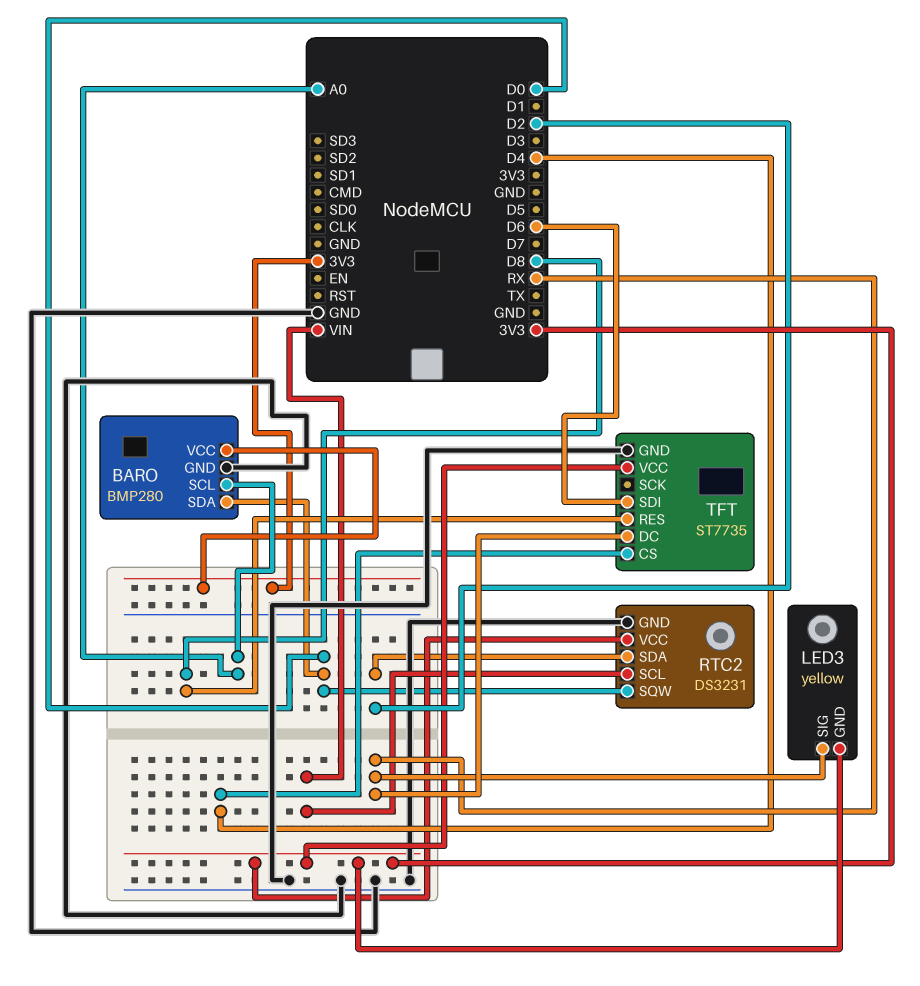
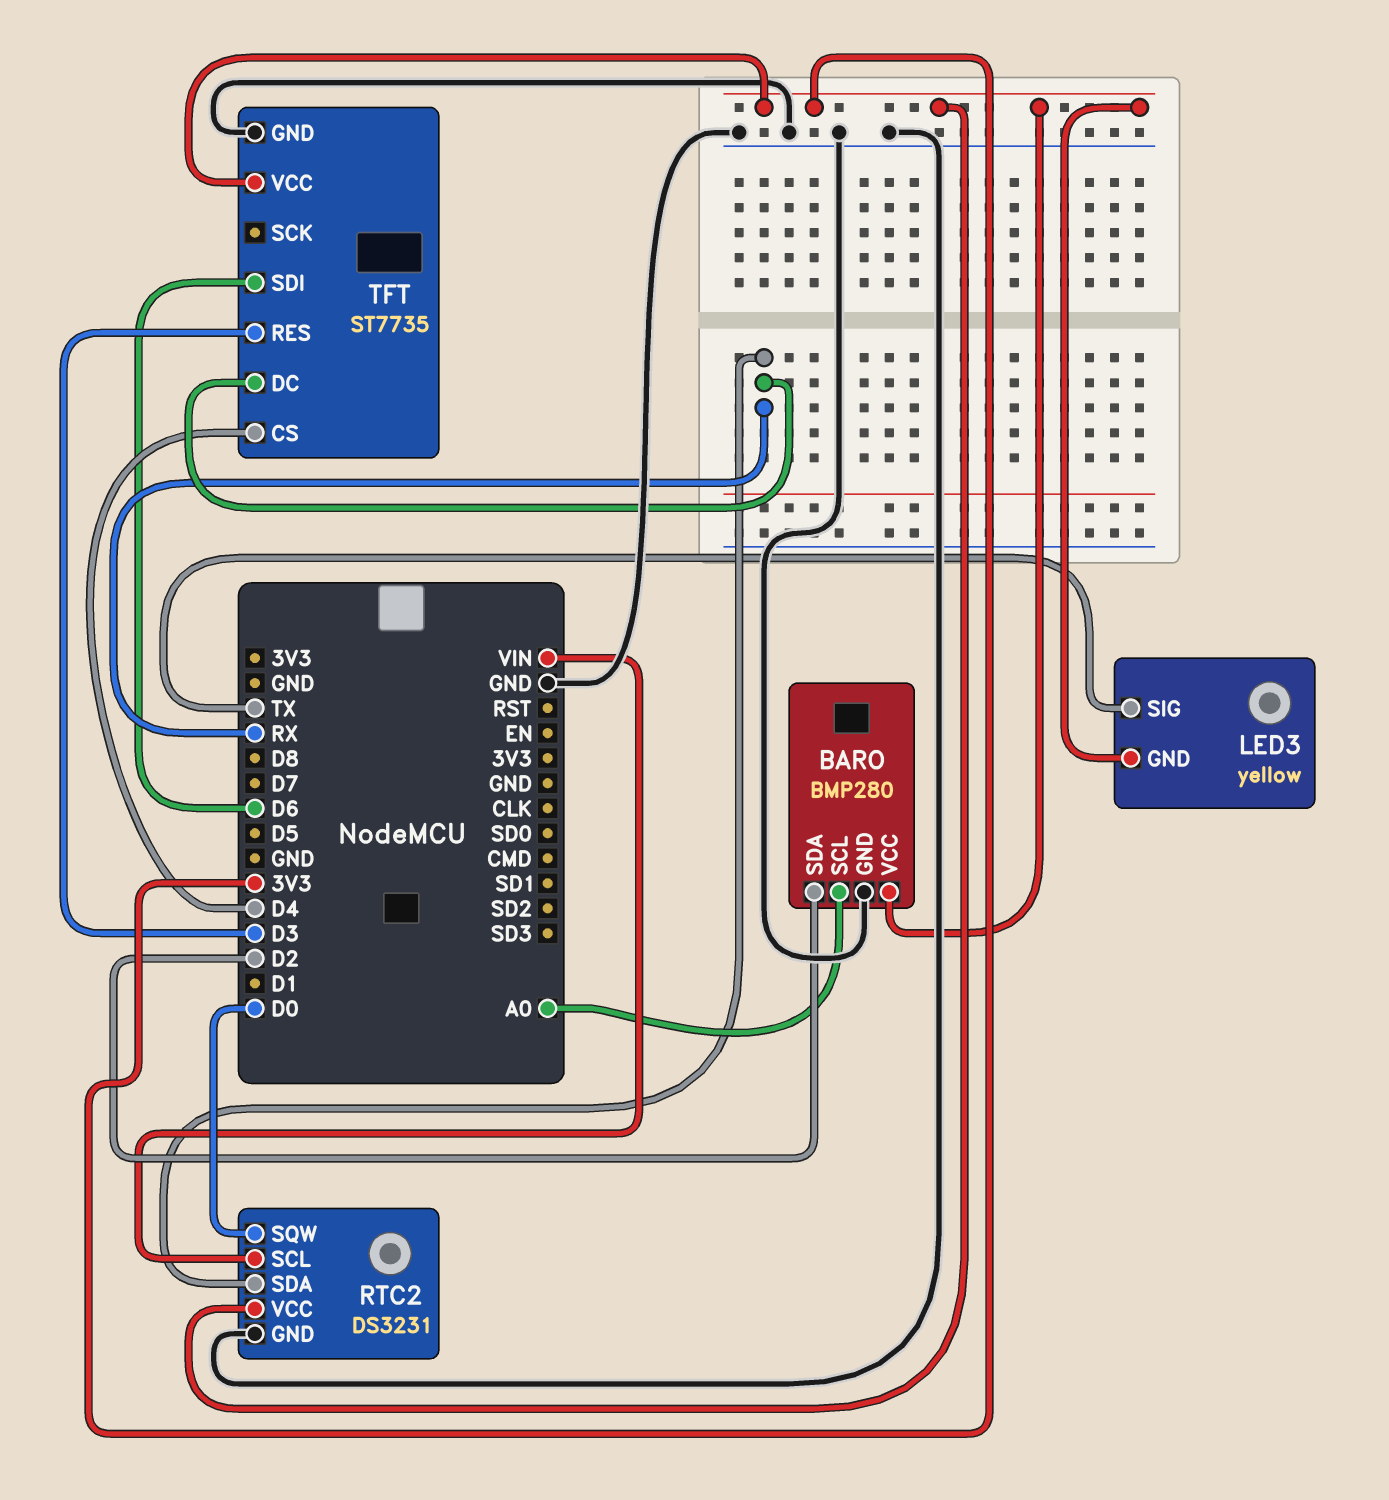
BARO pin SDA: D0 -> D2
LED3 pin SIG: RX -> TX
RTC2 pin SDA: D2 -> RX
TFT pin RES: D8 -> D3

